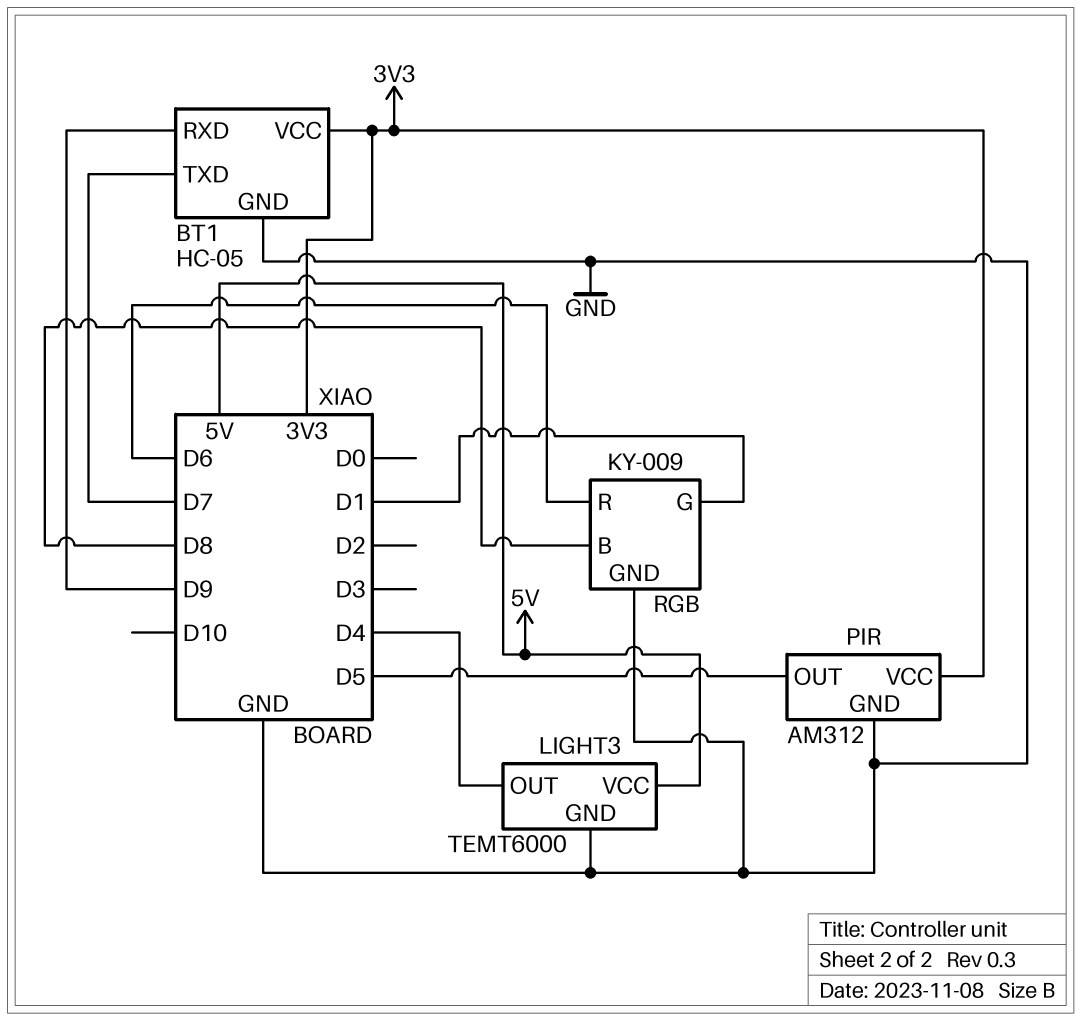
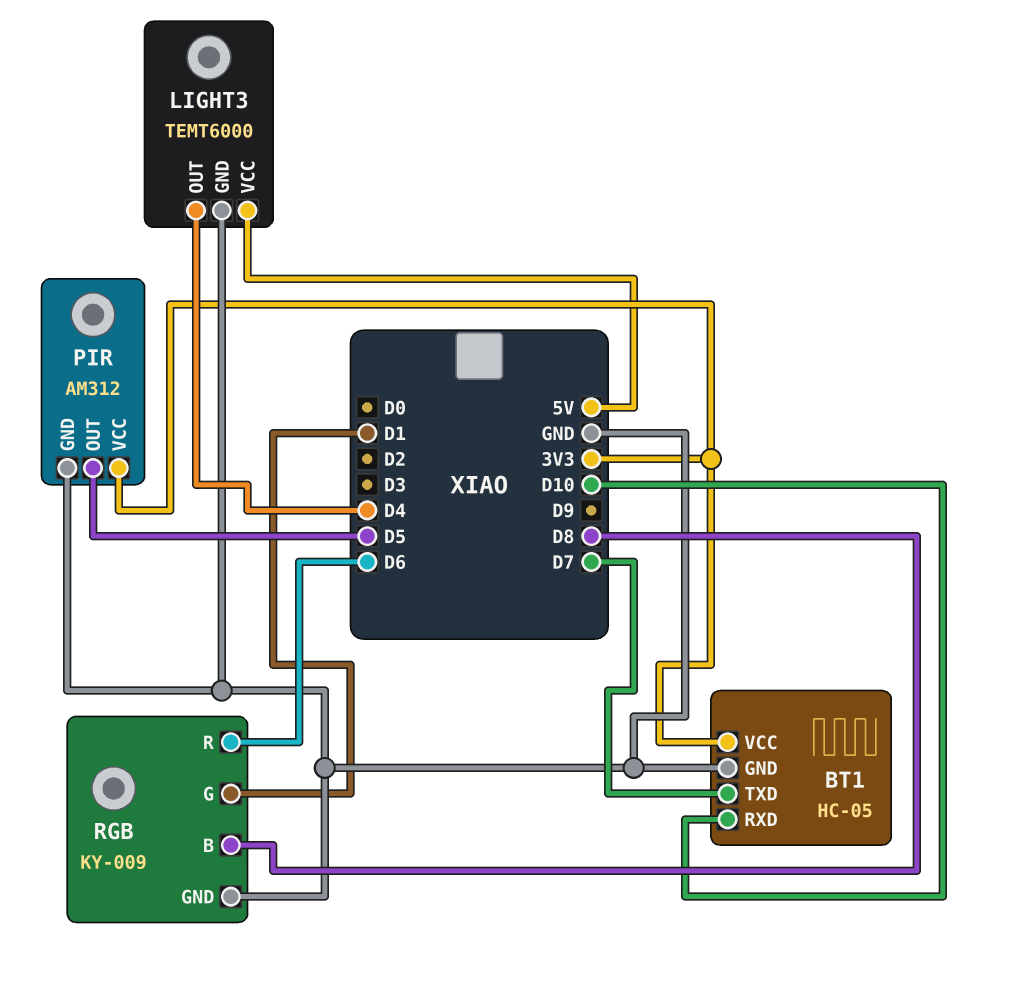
BT1 pin RXD: D9 -> D10

